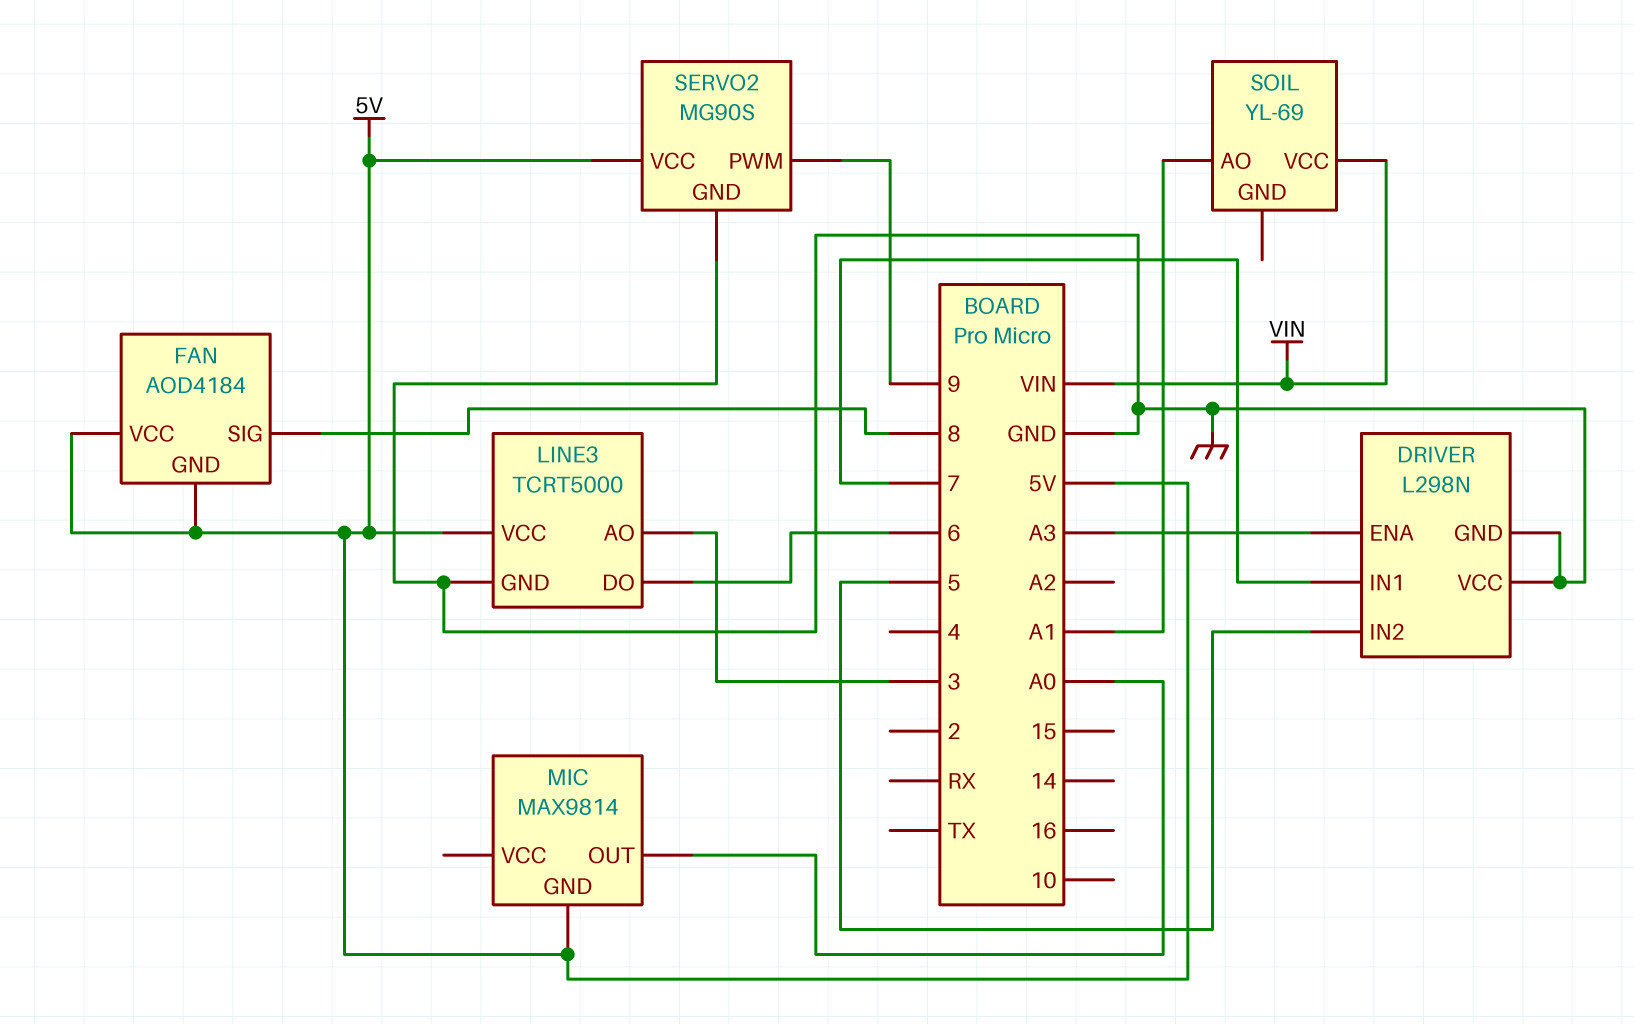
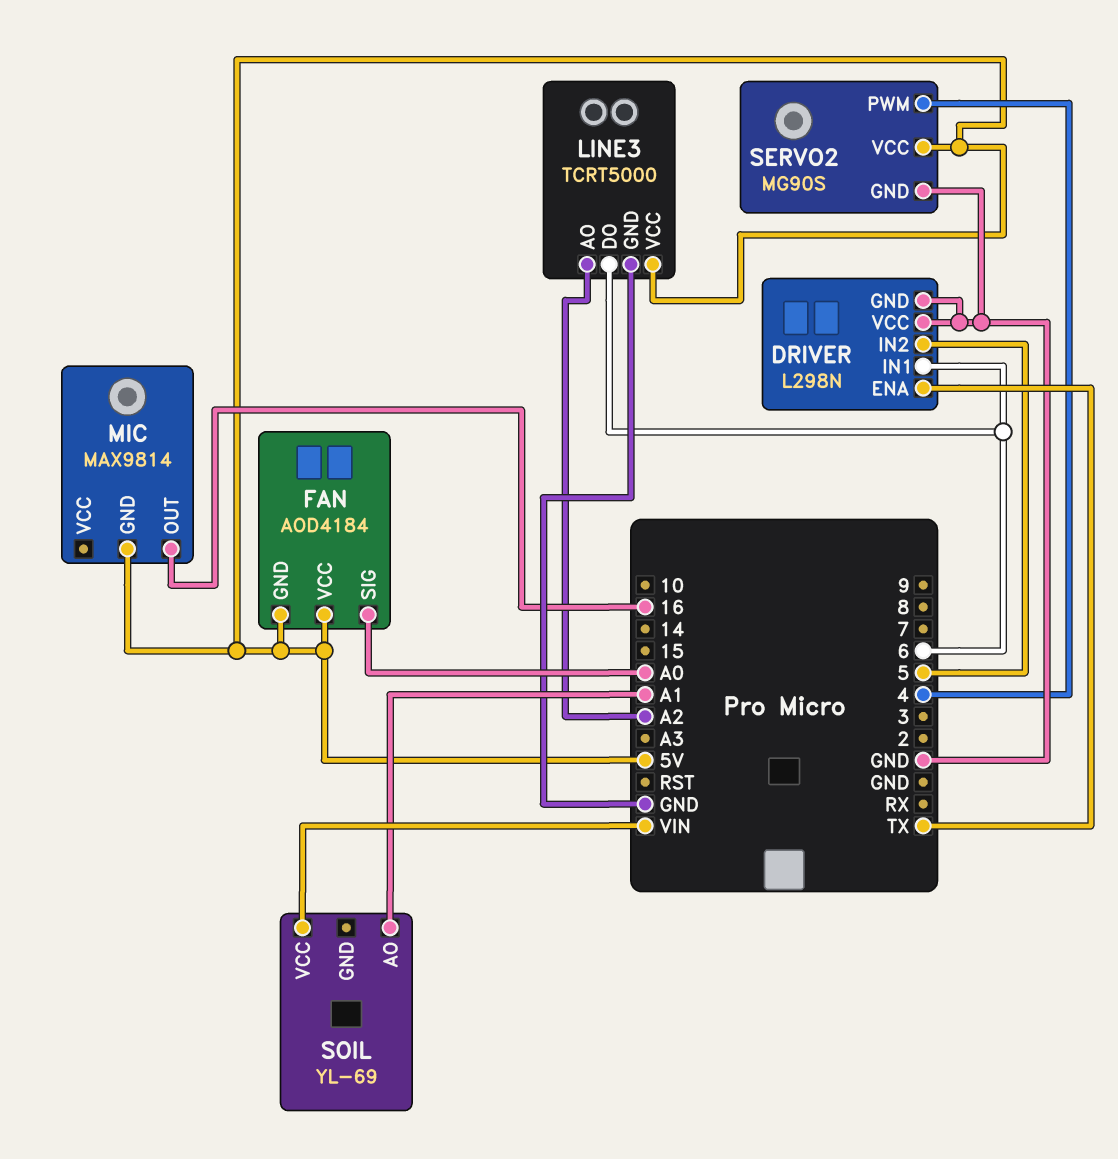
DRIVER pin ENA: A3 -> TX
DRIVER pin IN1: 7 -> 6
FAN pin SIG: 8 -> A0
LINE3 pin AO: 3 -> A2
MIC pin OUT: A0 -> 16
SERVO2 pin PWM: 9 -> 4

